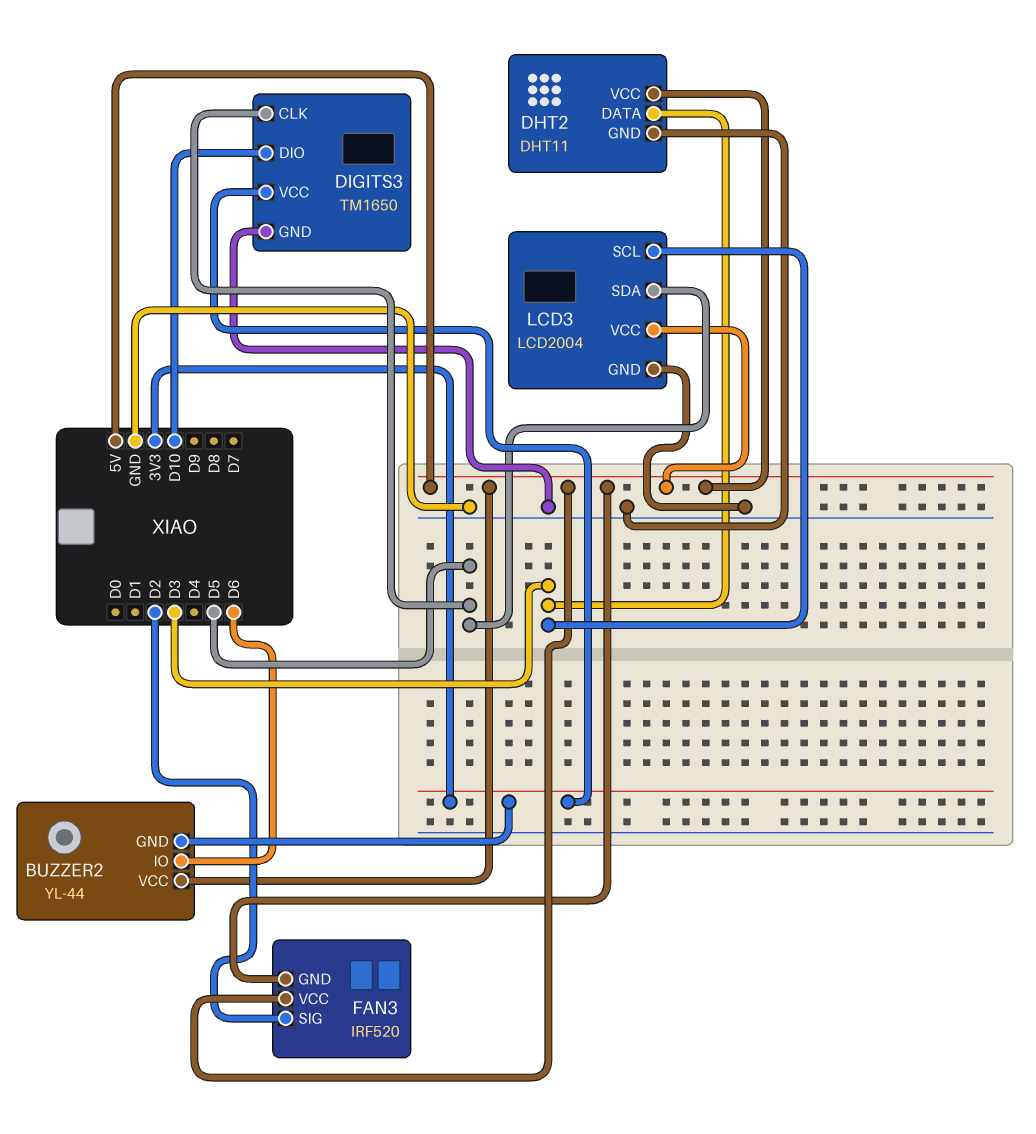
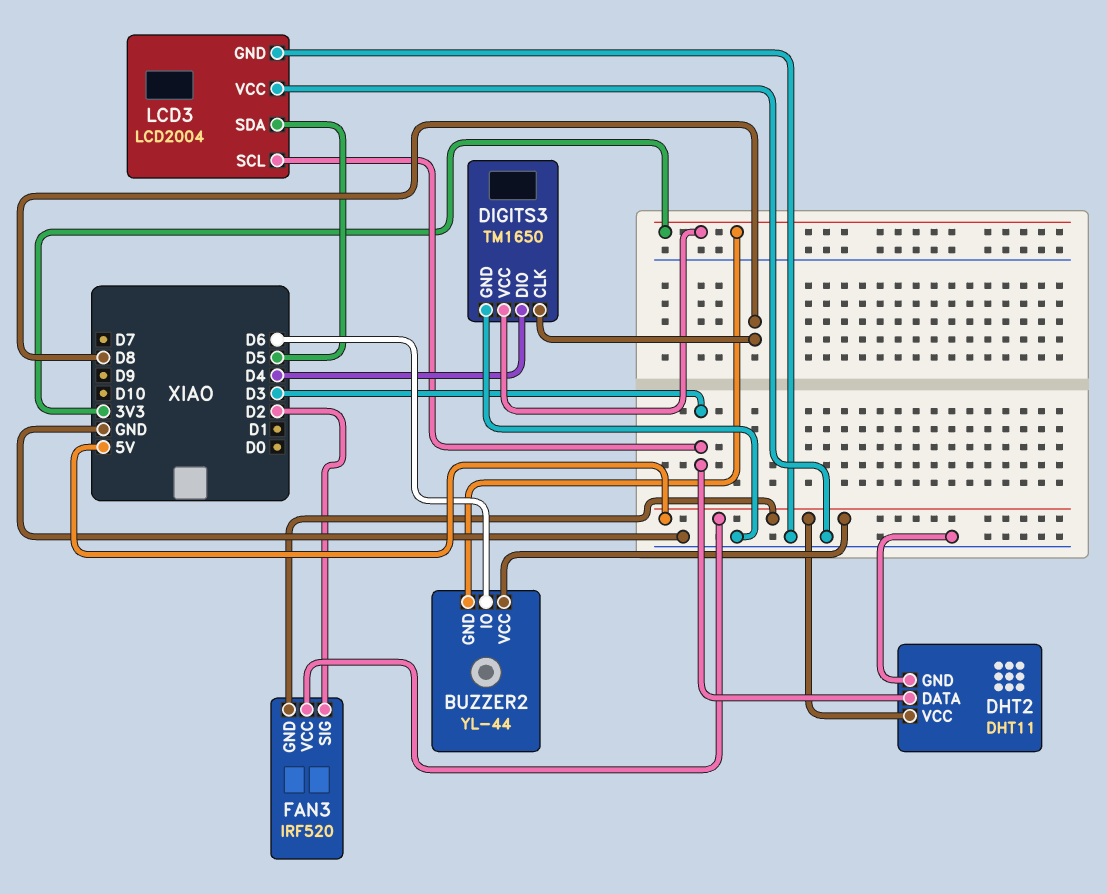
DIGITS3 pin CLK: D5 -> D8
DIGITS3 pin DIO: D10 -> D4
LCD3 pin VCC: 5V -> GND

